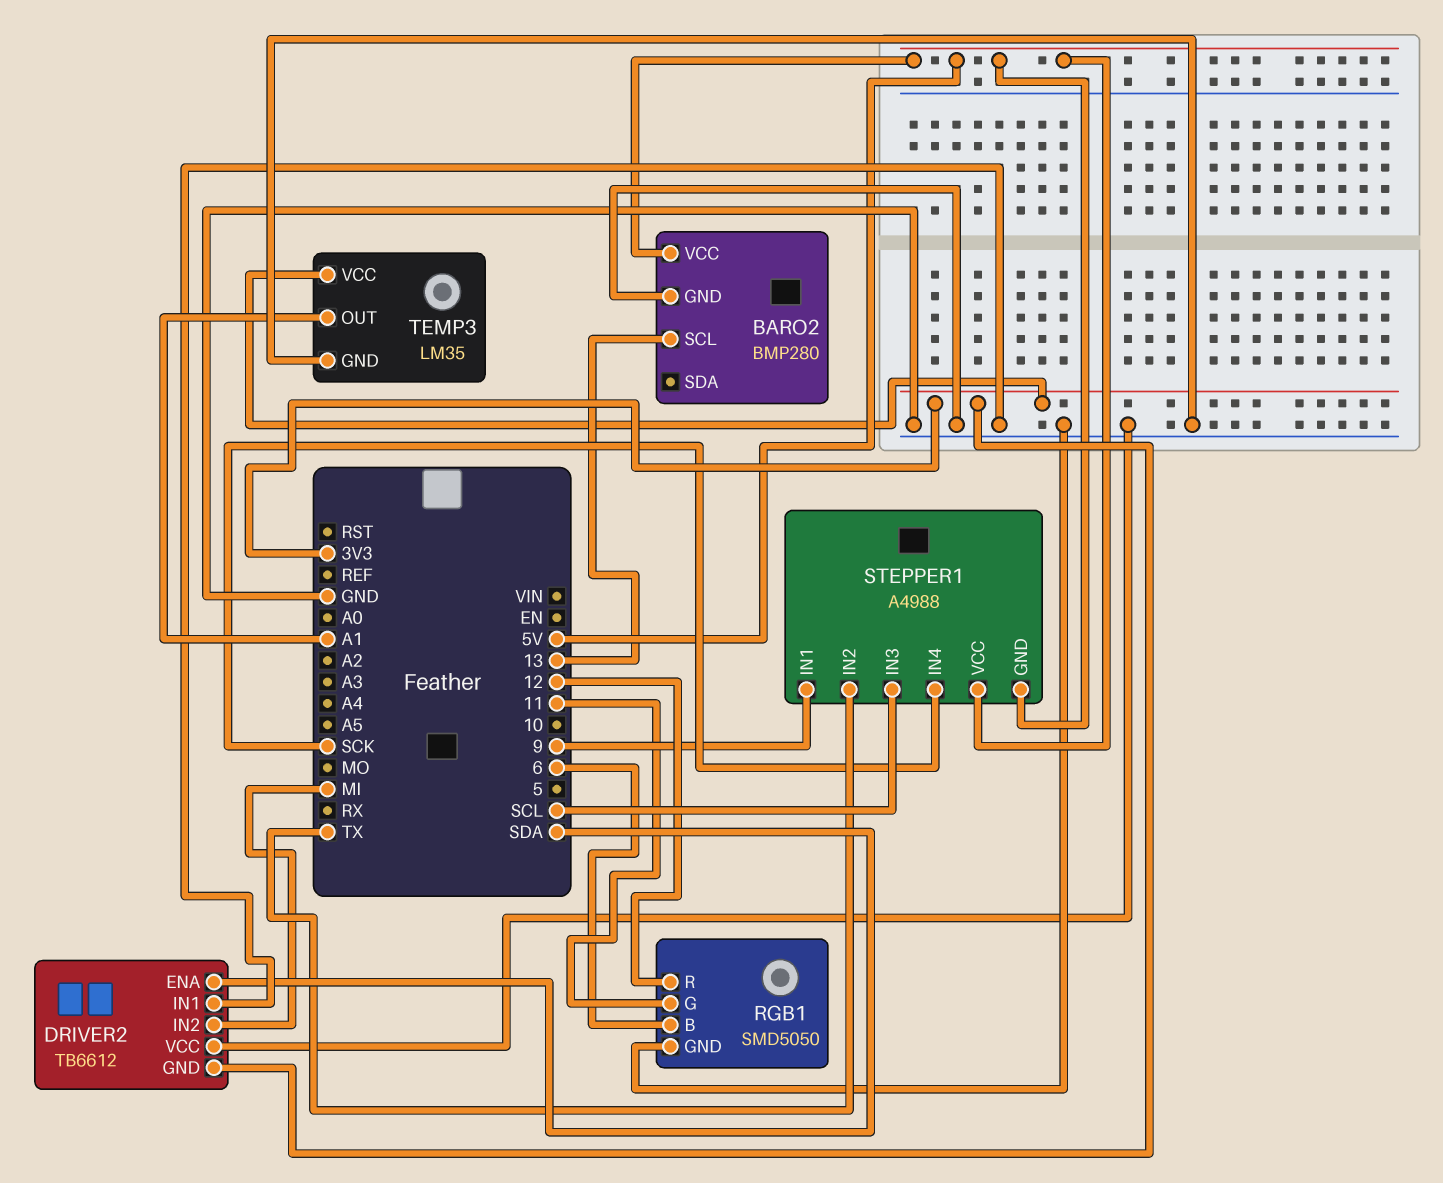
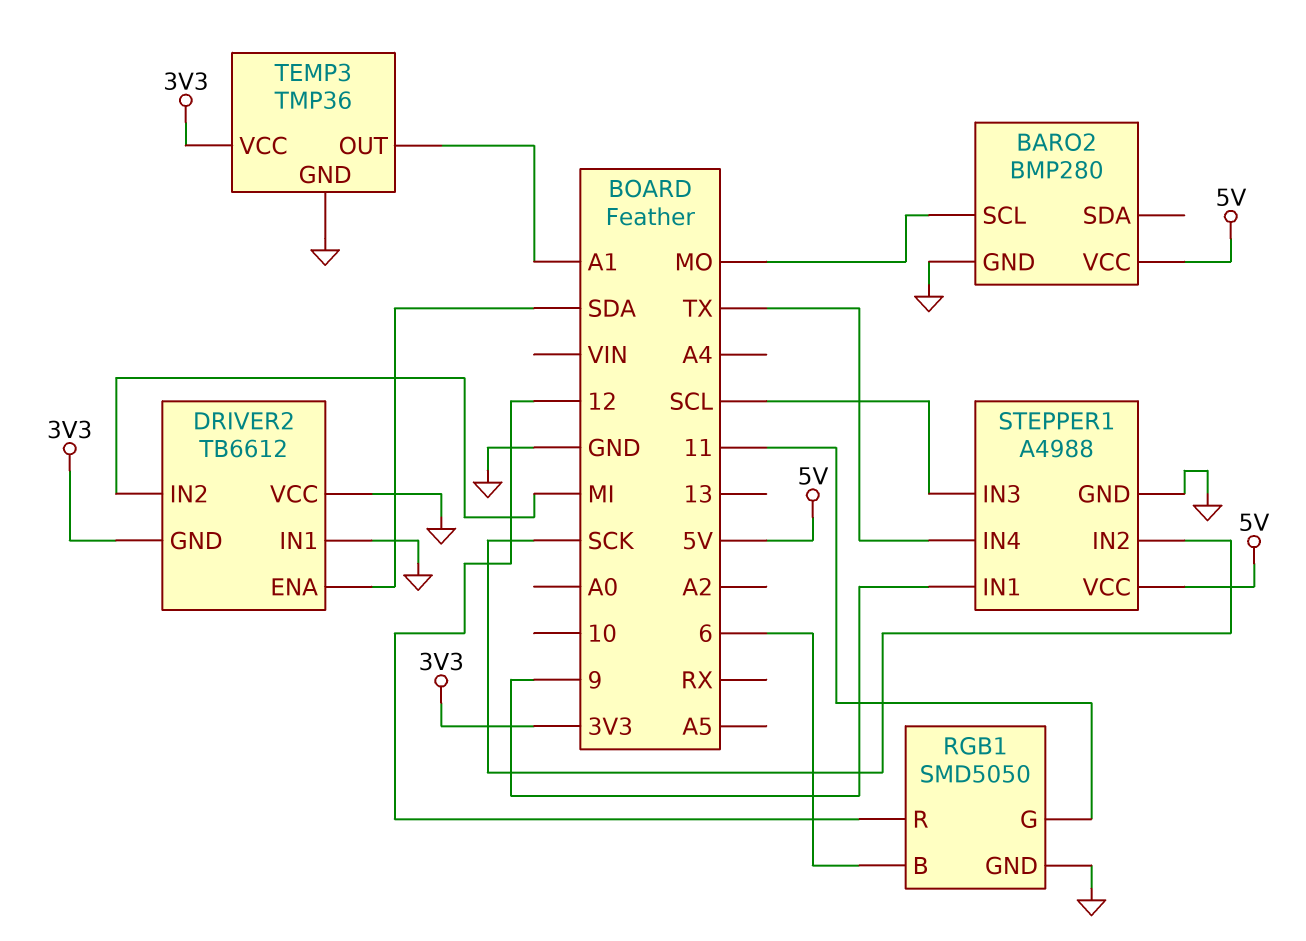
BARO2 pin SCL: 13 -> MO
STEPPER1 pin GND: 5V -> GND
STEPPER1 pin IN2: TX -> SCK
STEPPER1 pin IN4: SCK -> TX
TEMP3: LM35 -> TMP36

